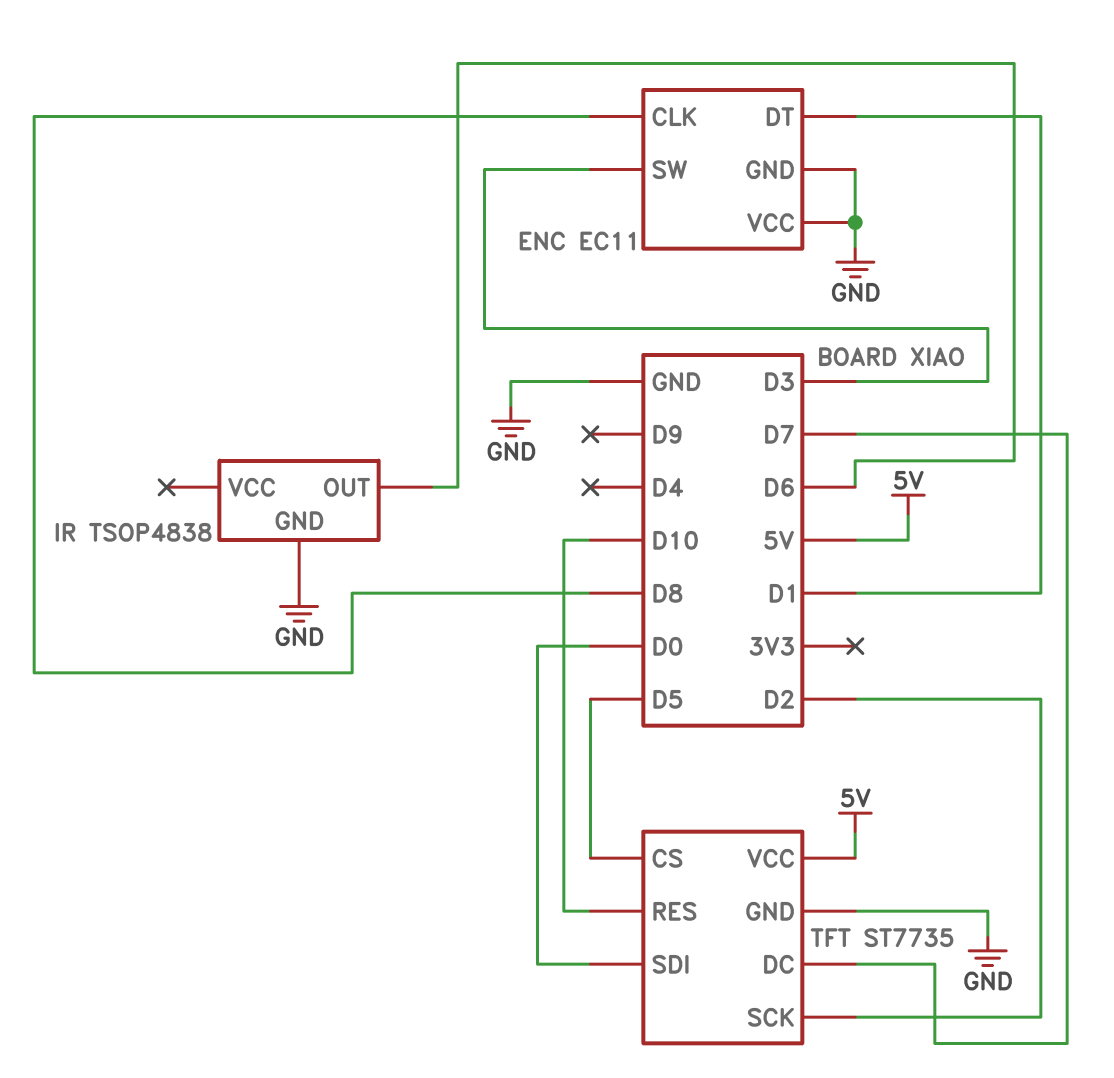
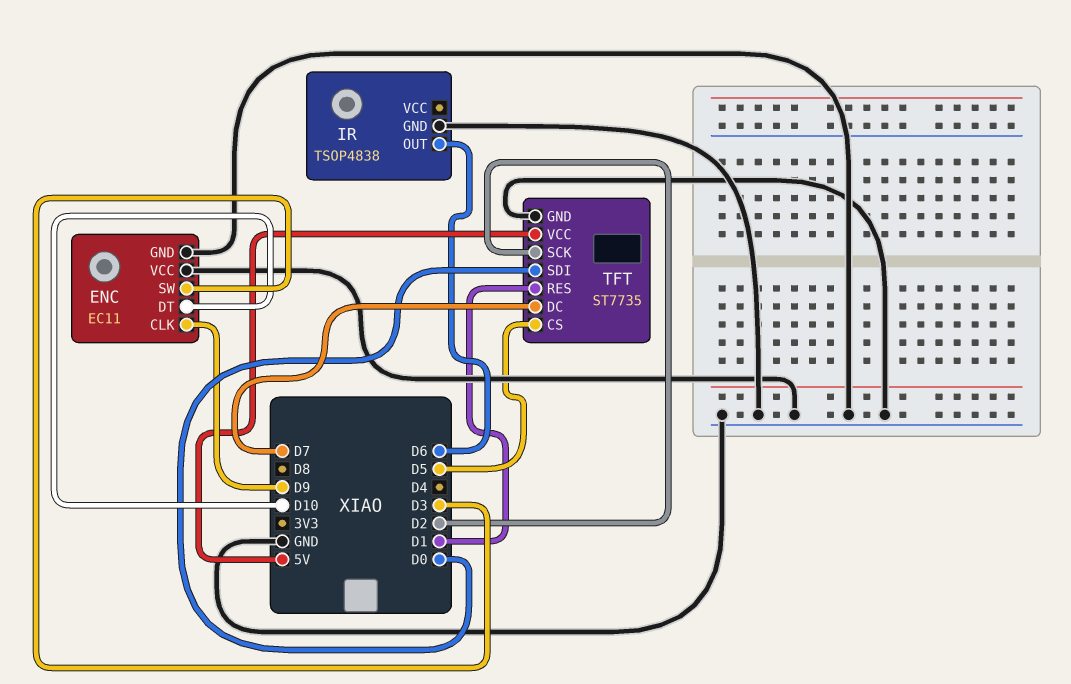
ENC pin CLK: D8 -> D9
ENC pin DT: D1 -> D10
TFT pin RES: D10 -> D1

